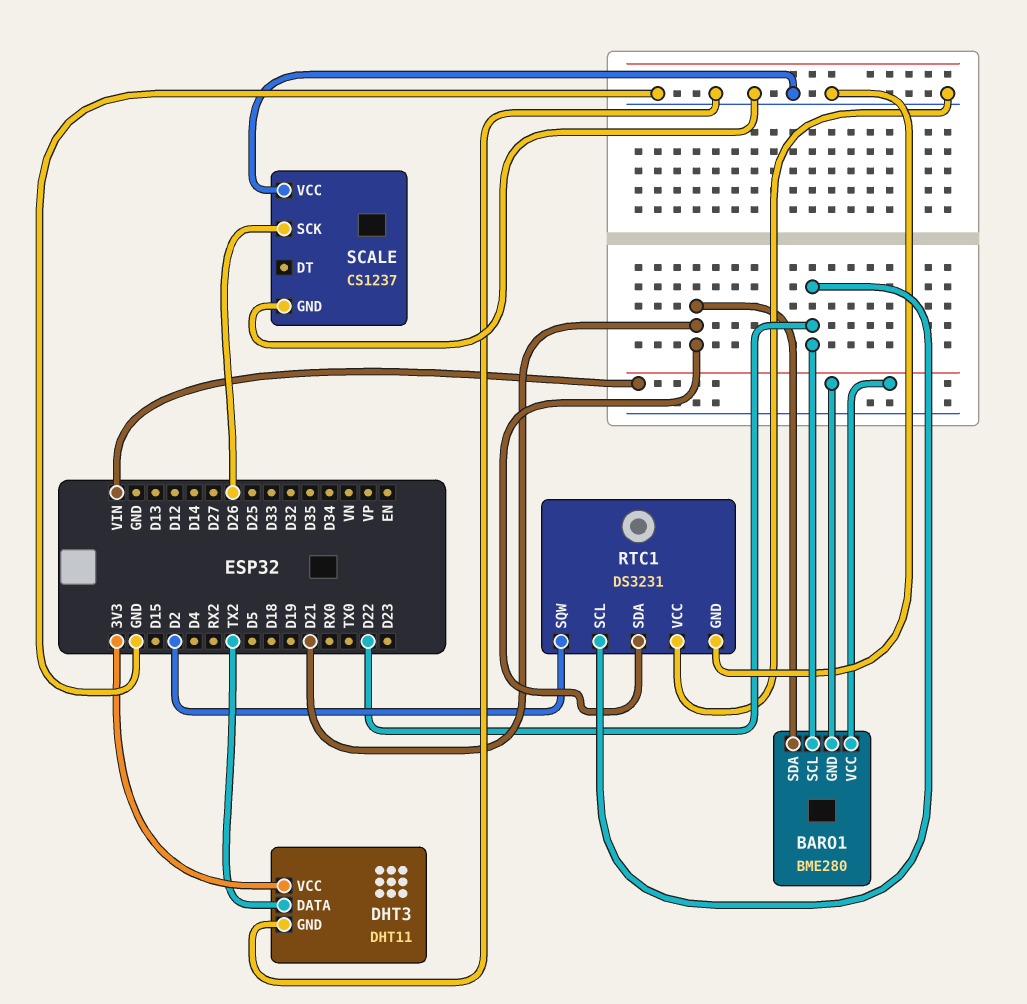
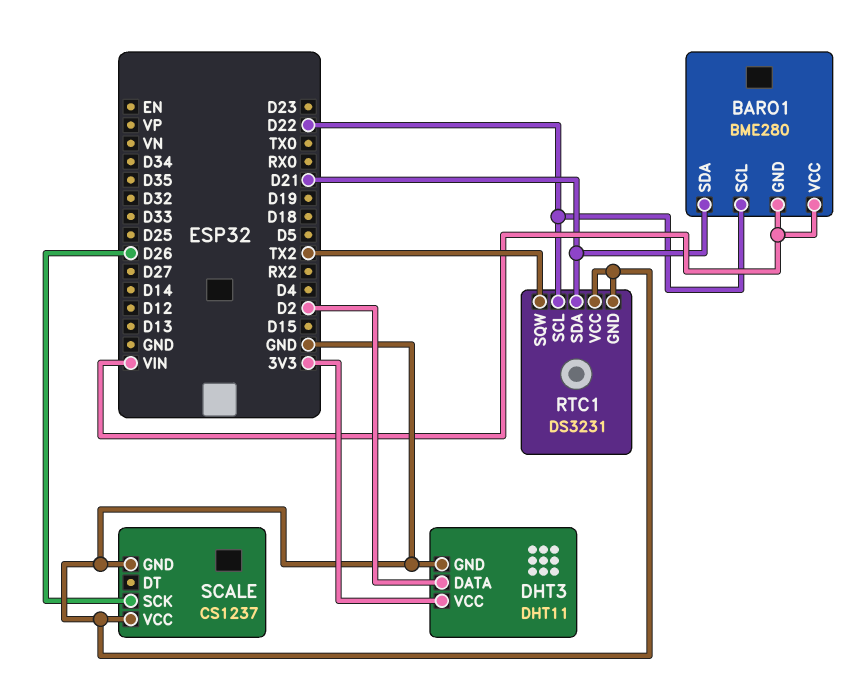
DHT3 pin DATA: TX2 -> D2
RTC1 pin SQW: D2 -> TX2

